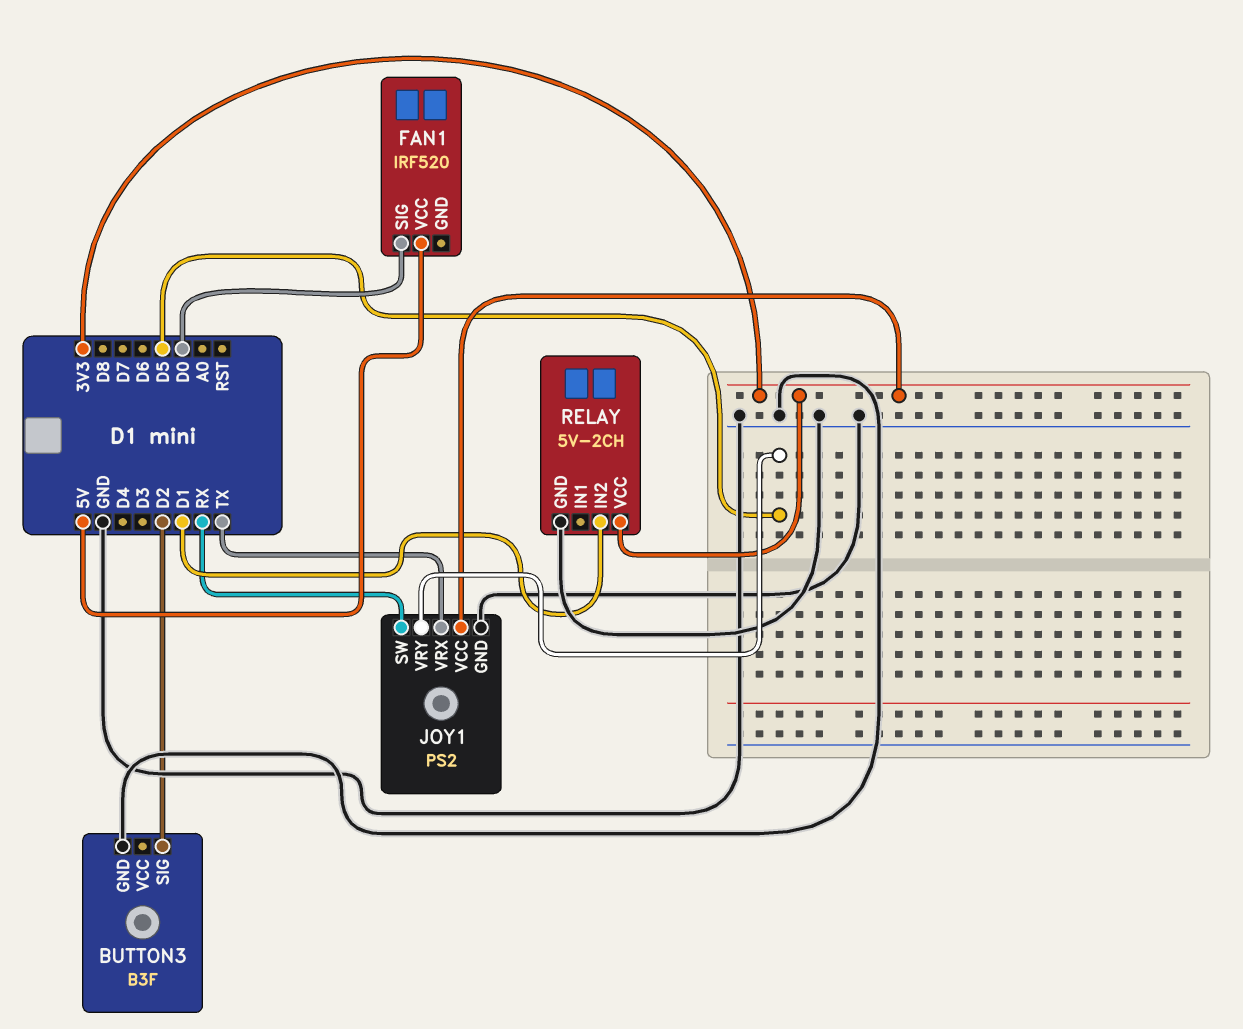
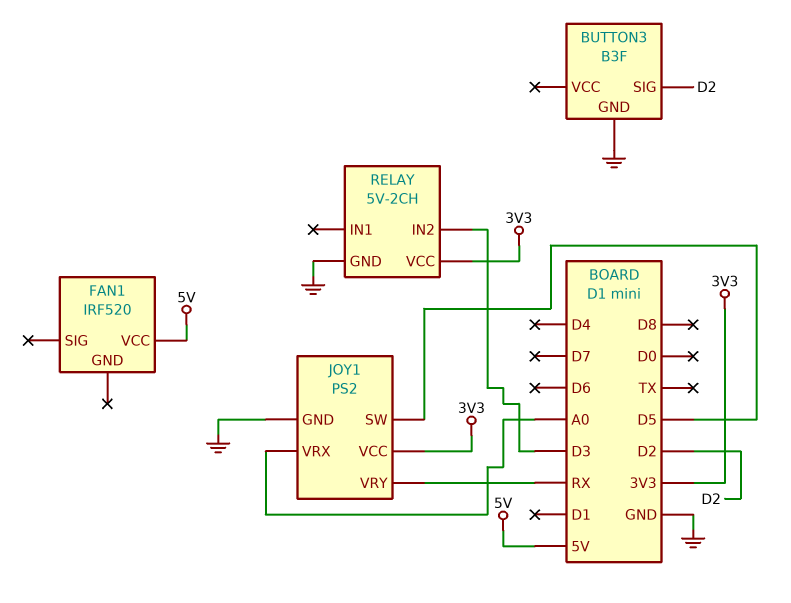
FAN1 pin SIG: D0 -> none
JOY1 pin SW: RX -> D5
JOY1 pin VRX: TX -> A0
JOY1 pin VRY: D5 -> RX
RELAY pin IN2: D1 -> D3

